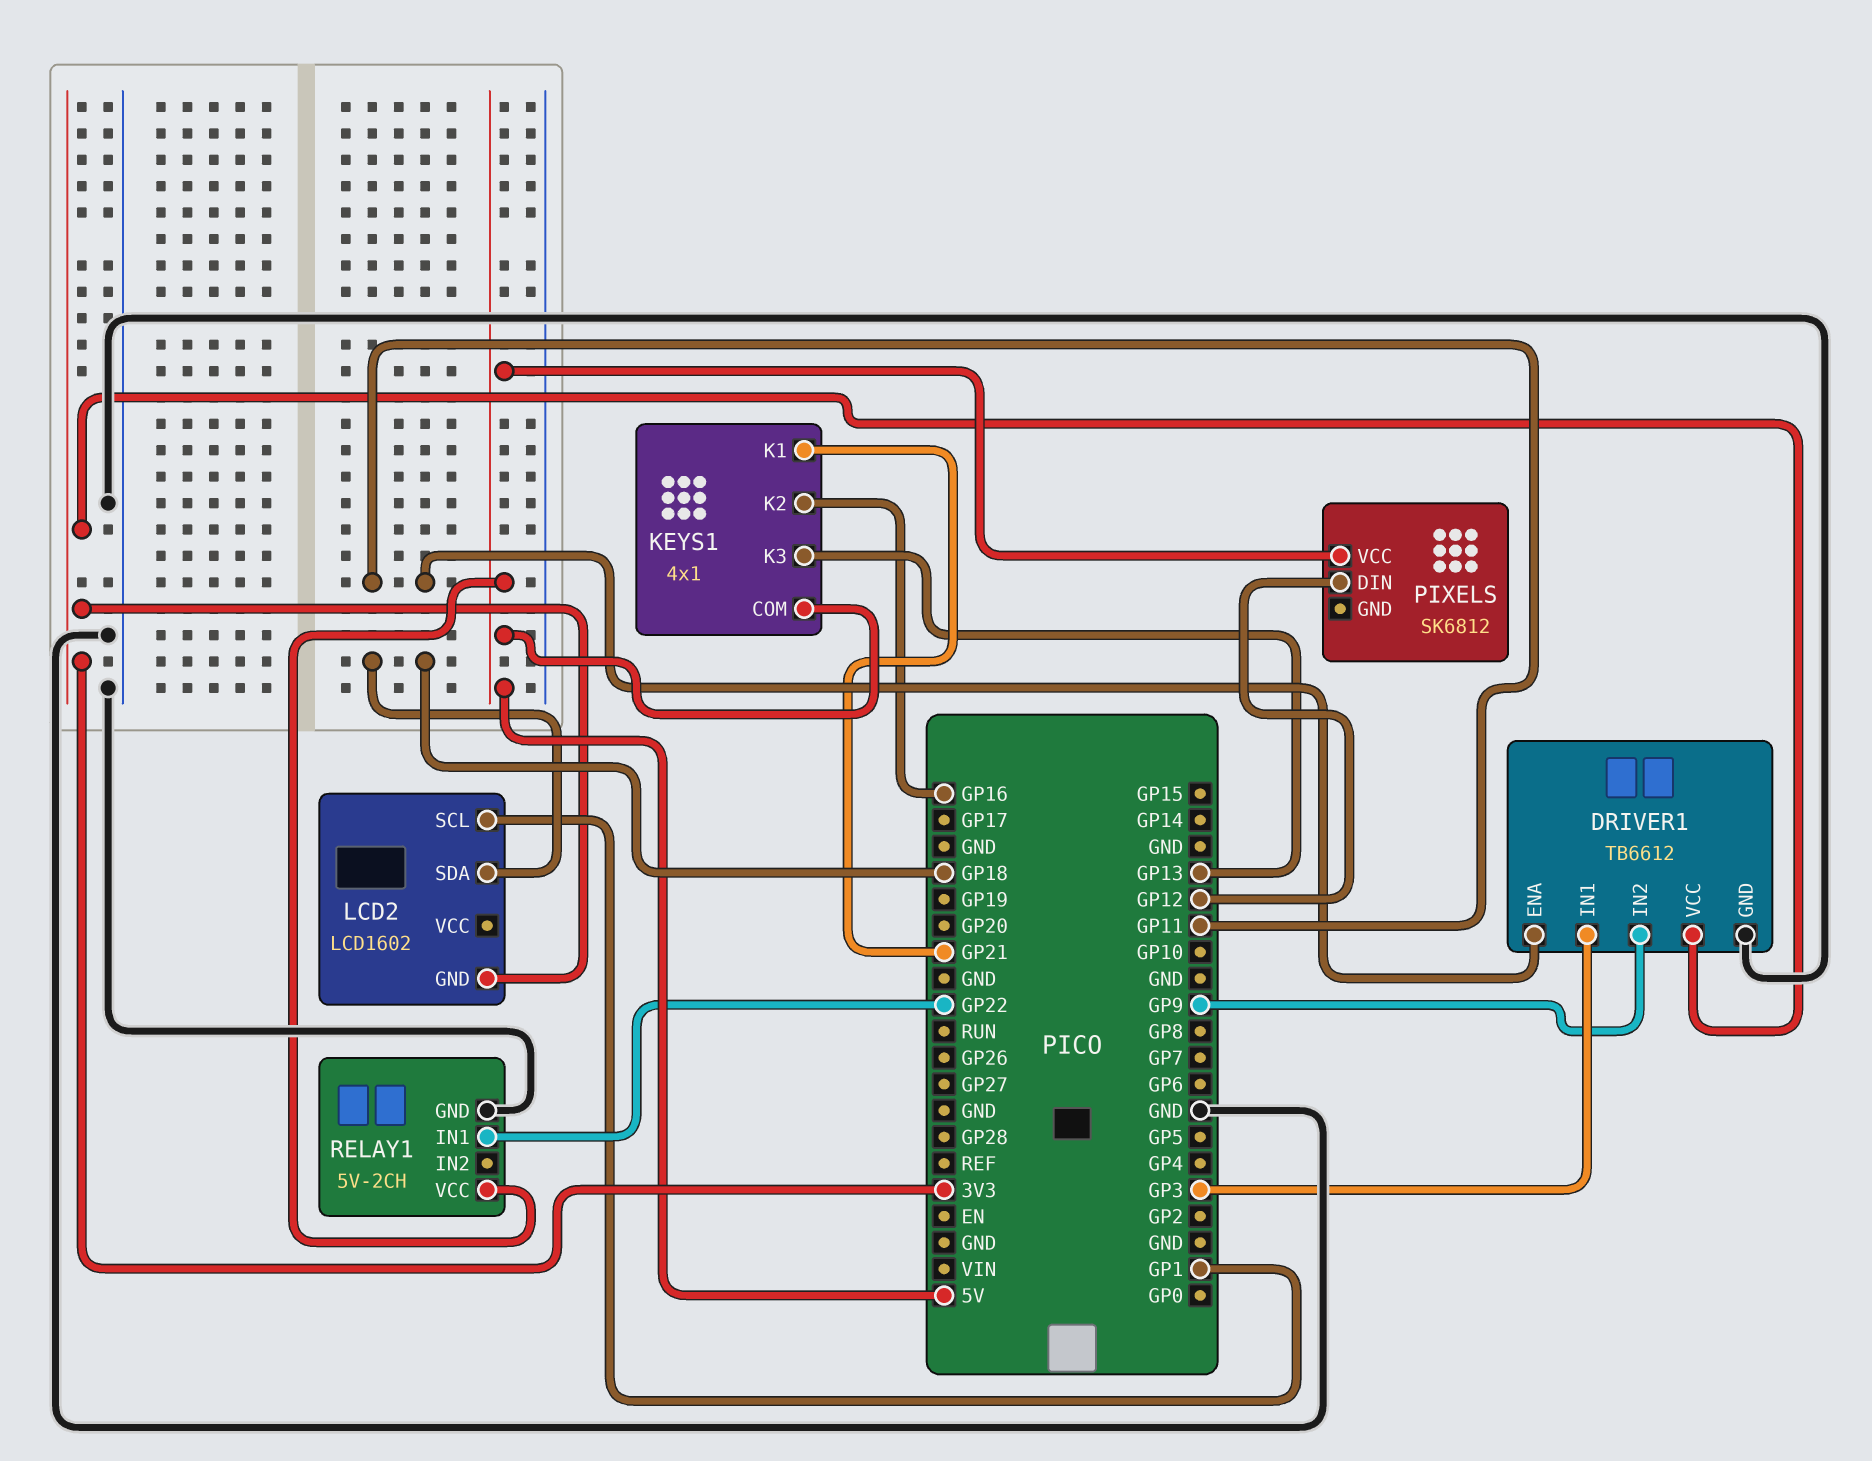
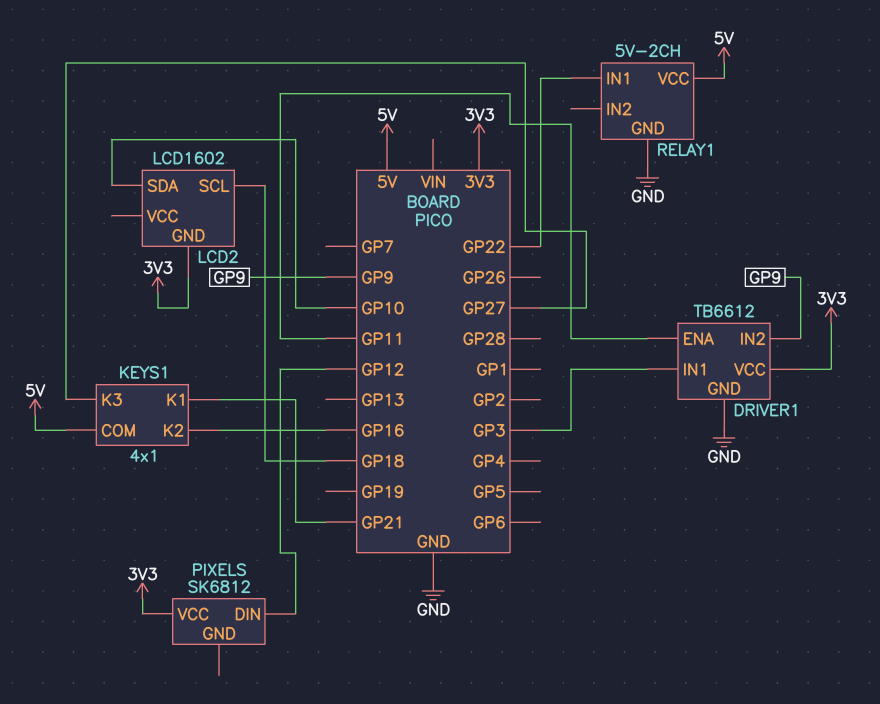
KEYS1 pin K3: GP13 -> GP27
LCD2 pin SCL: GP1 -> GP18
LCD2 pin SDA: GP18 -> GP10
PIXELS pin VCC: 5V -> 3V3

